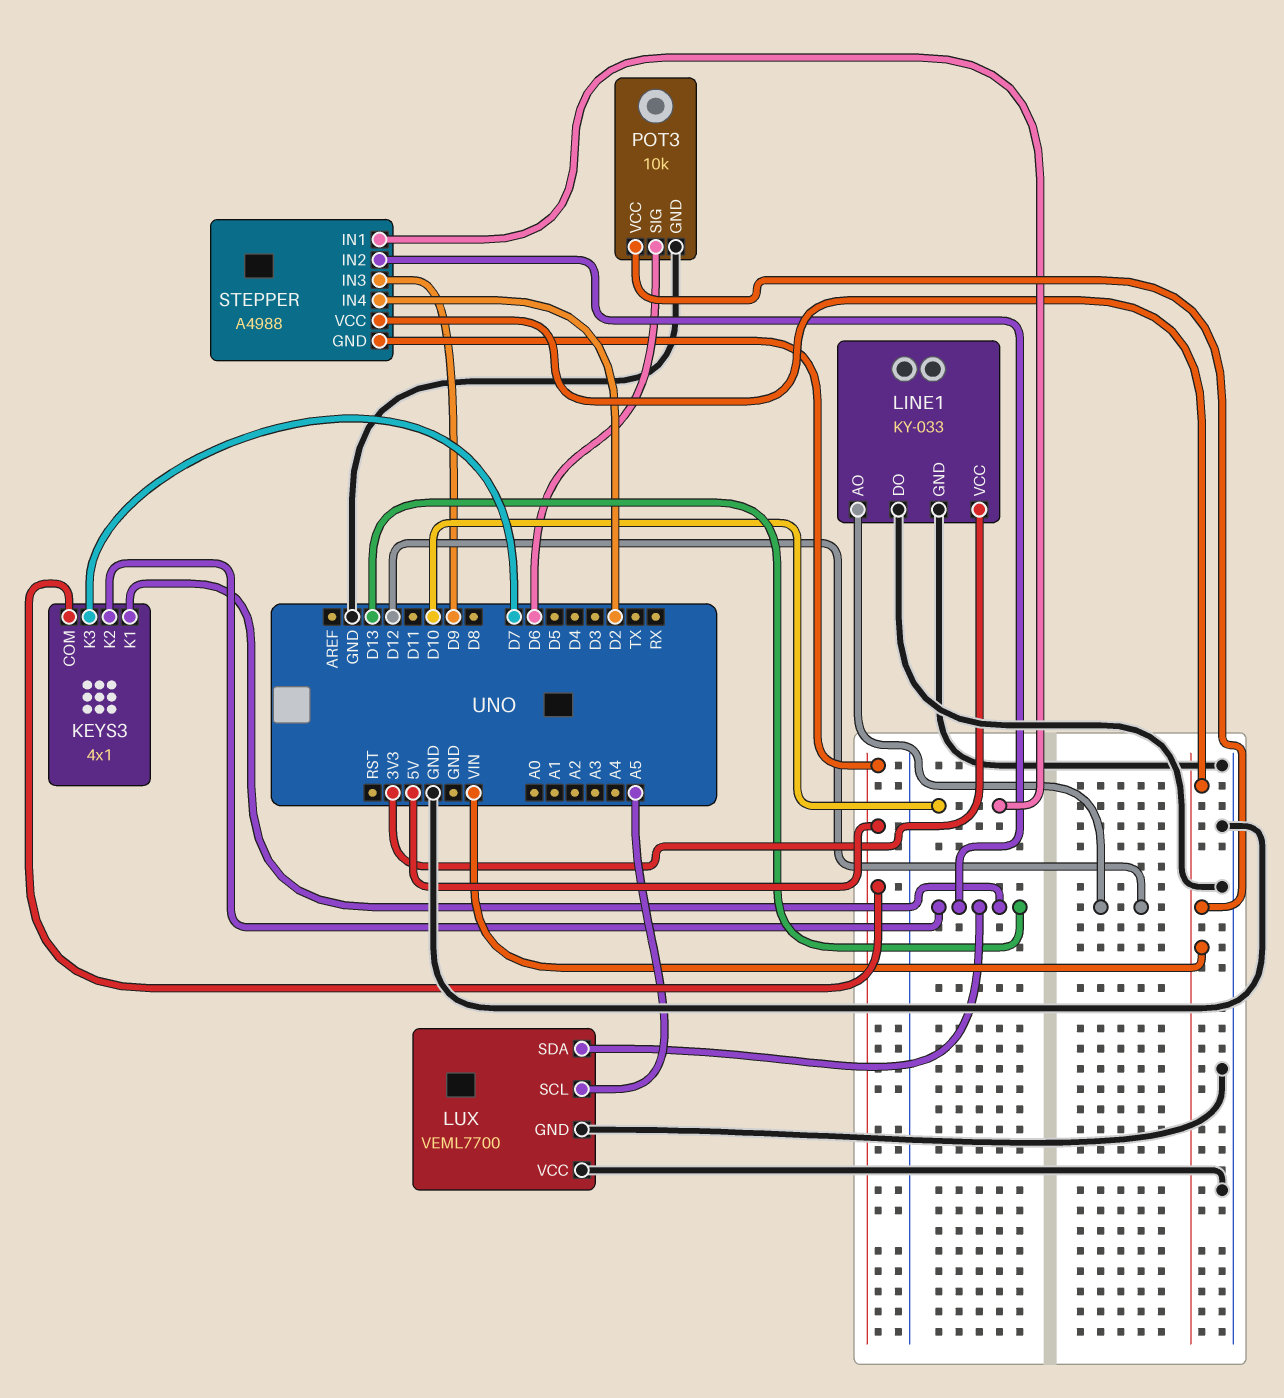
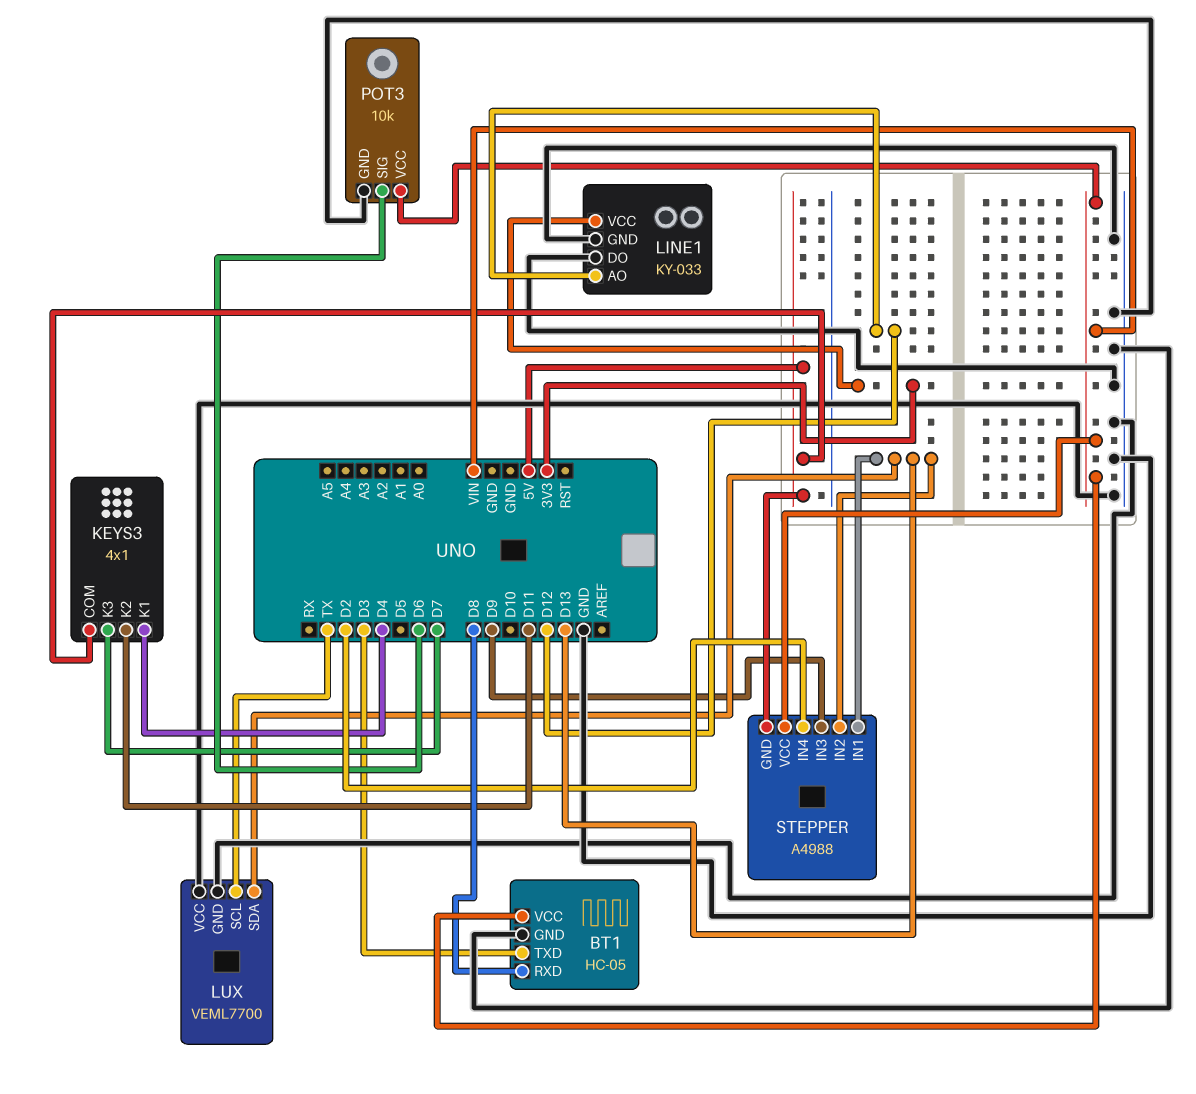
BT1: none -> HC-05
BT1 pin GND: none -> GND
BT1 pin RXD: none -> D8
BT1 pin TXD: none -> D3
BT1 pin VCC: none -> VIN
KEYS3 pin K1: D13 -> D4
KEYS3 pin K2: D13 -> D11
LUX pin SCL: A5 -> TX
STEPPER pin IN1: D10 -> D13

